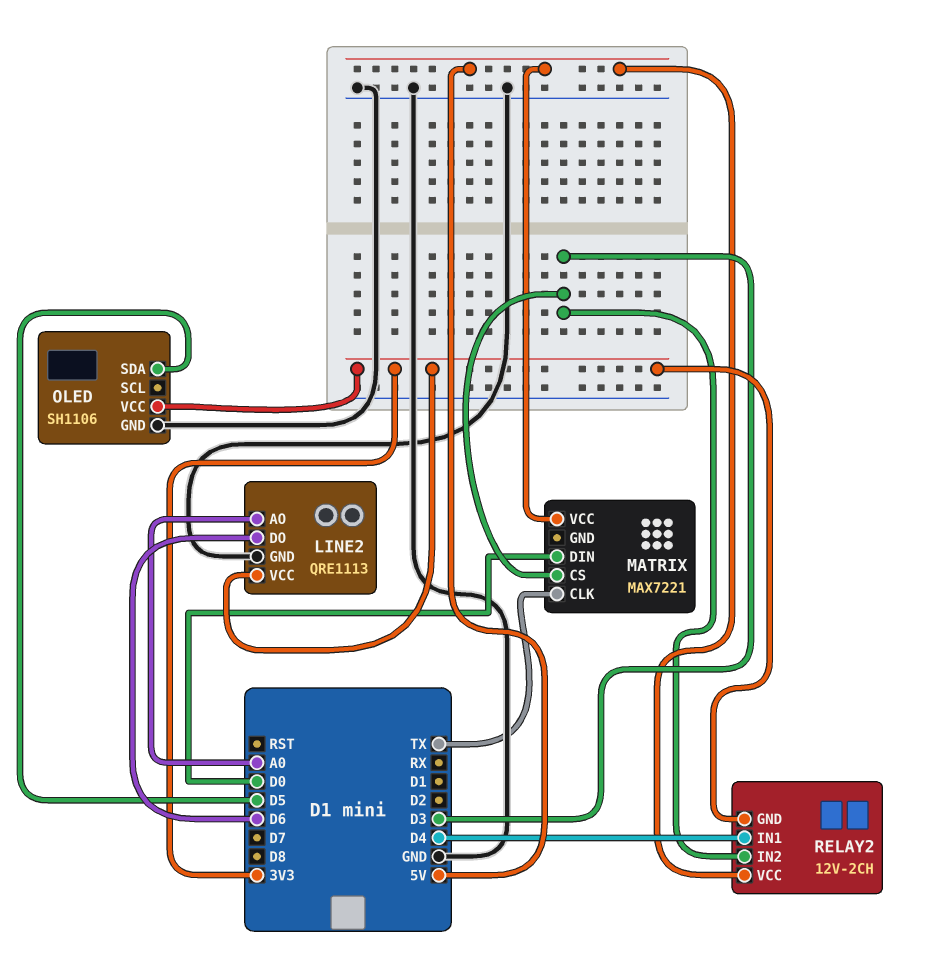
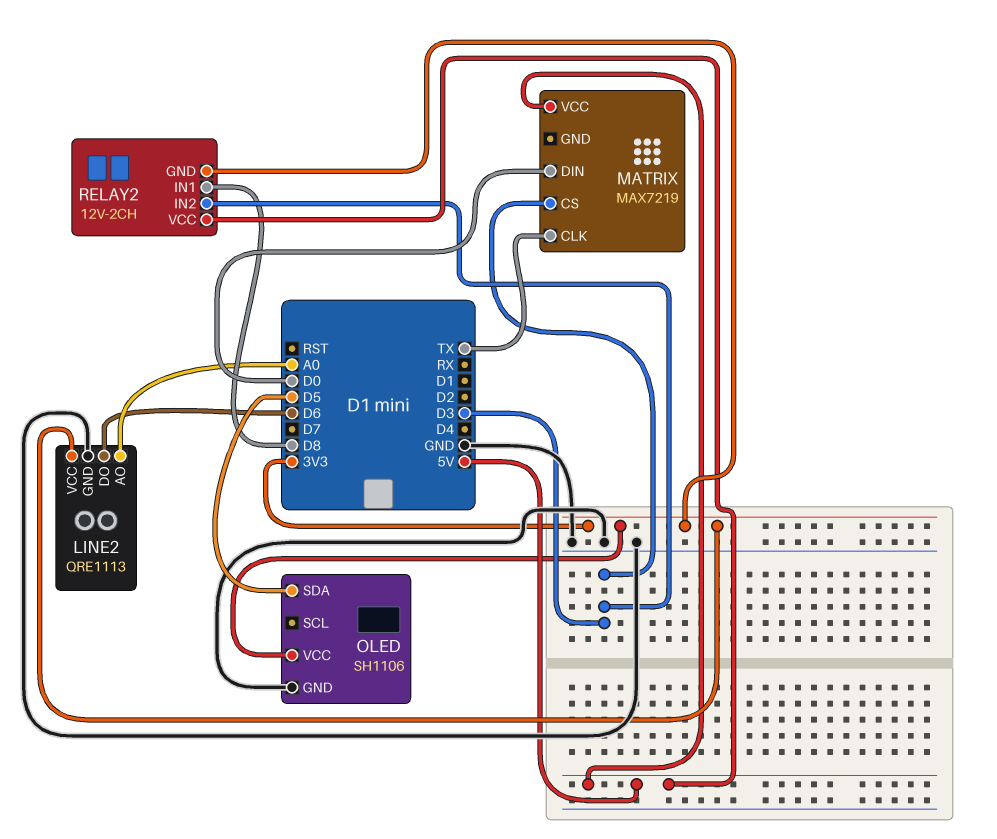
MATRIX: MAX7221 -> MAX7219
RELAY2 pin IN1: D4 -> D8

